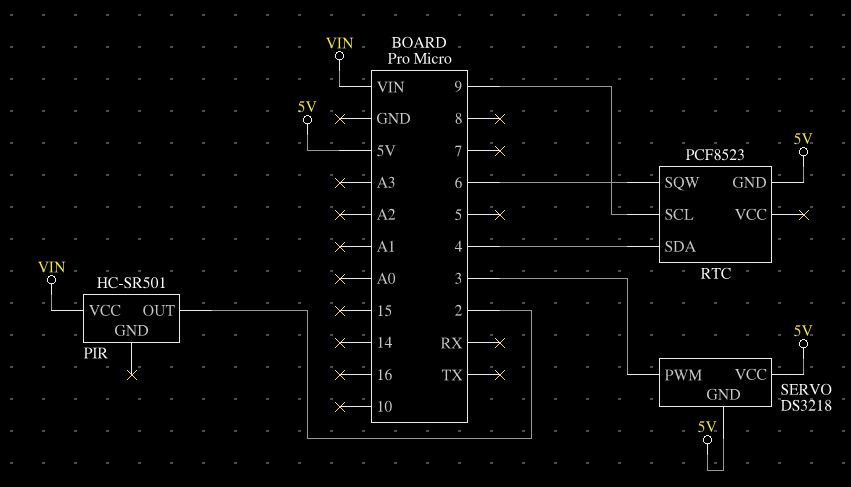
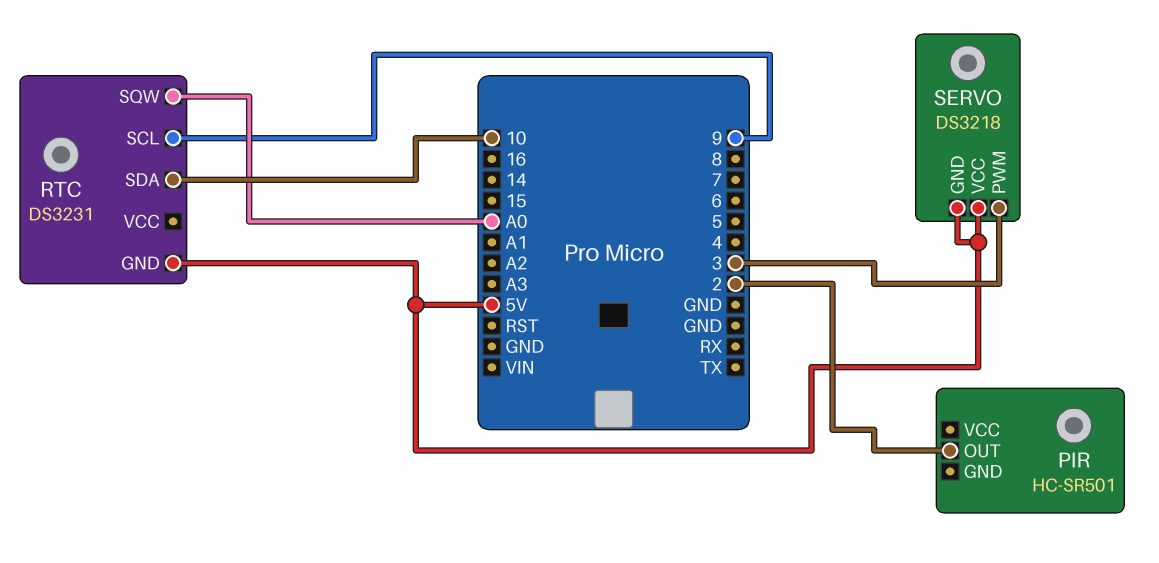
PIR pin VCC: VIN -> none
RTC: PCF8523 -> DS3231
RTC pin SDA: 4 -> 10
RTC pin SQW: 6 -> A0

